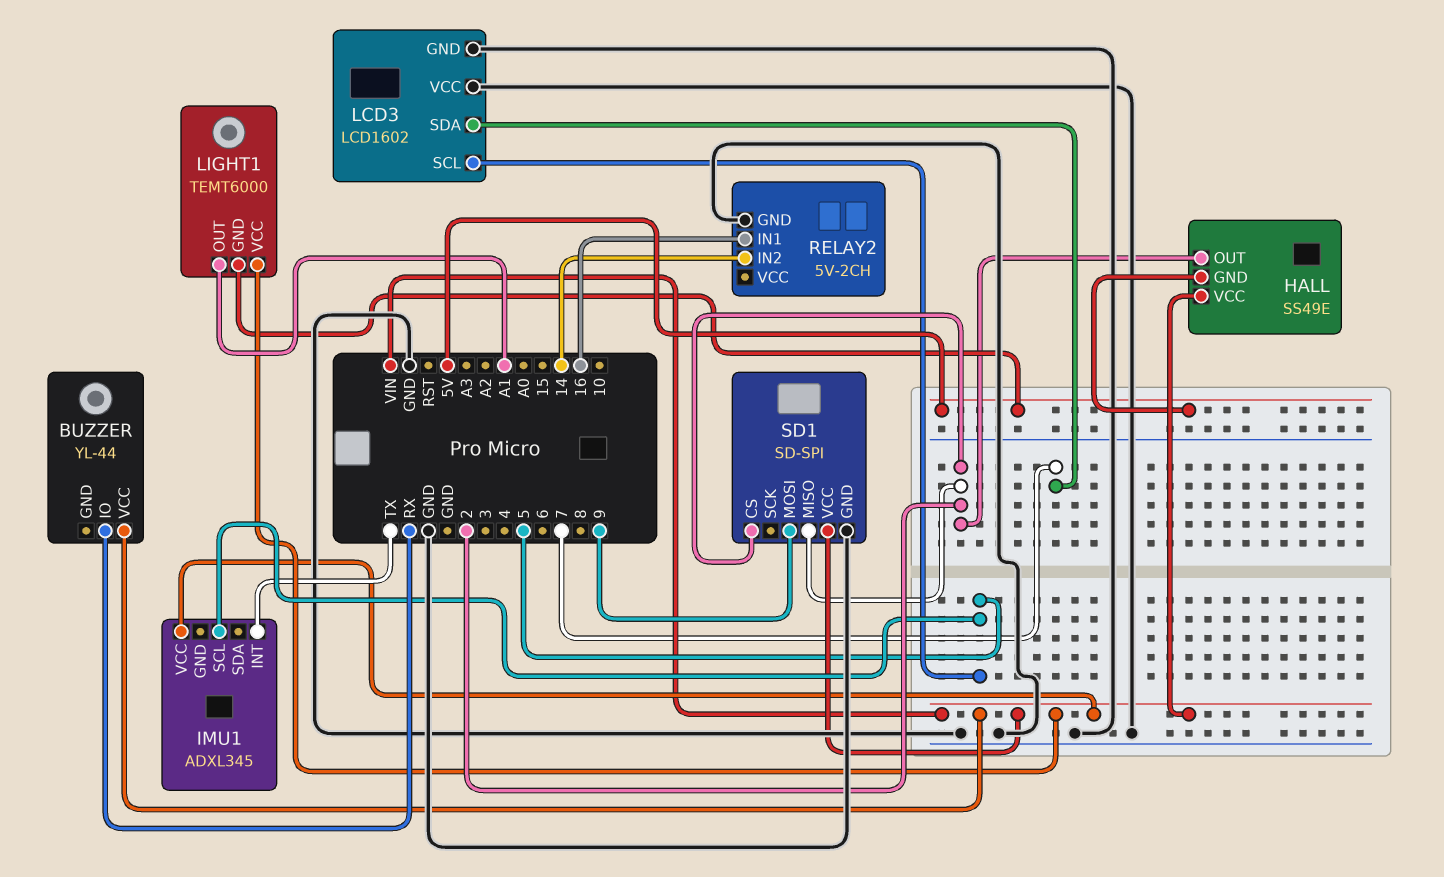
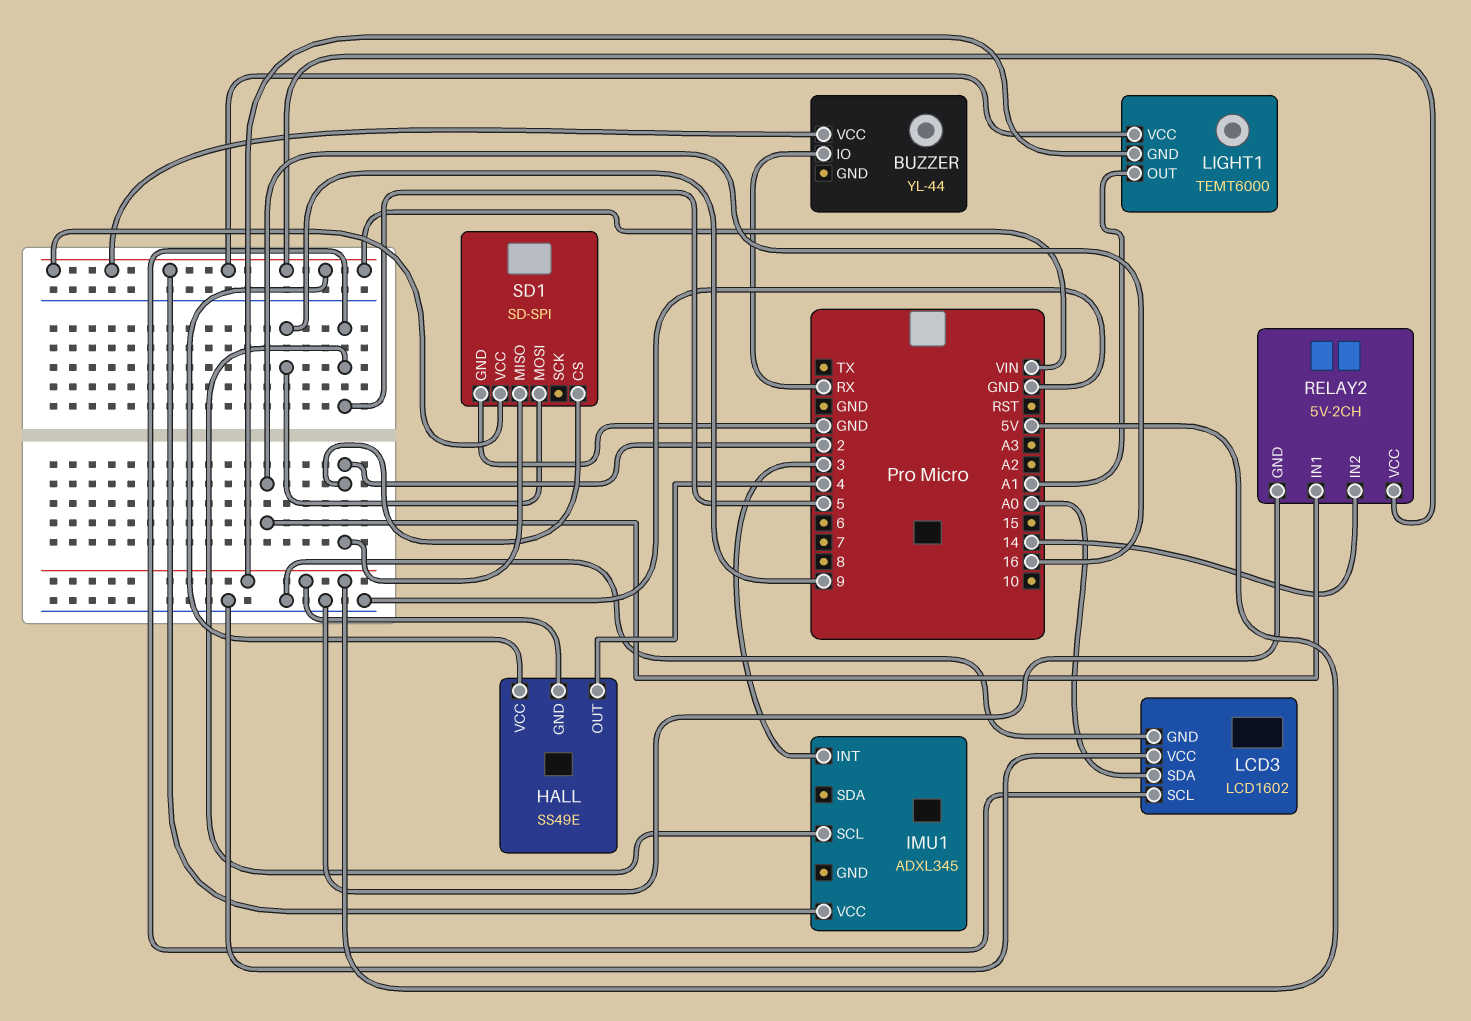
HALL pin OUT: 2 -> 4
IMU1 pin INT: TX -> 3
LCD3 pin SDA: 7 -> A0
RELAY2 pin VCC: none -> VIN

